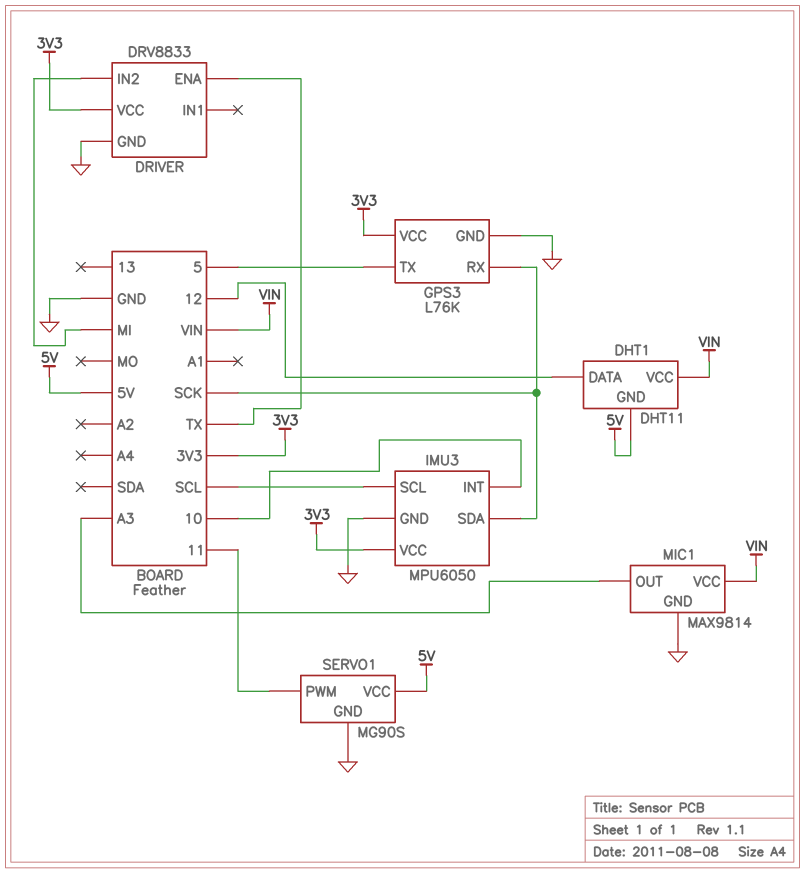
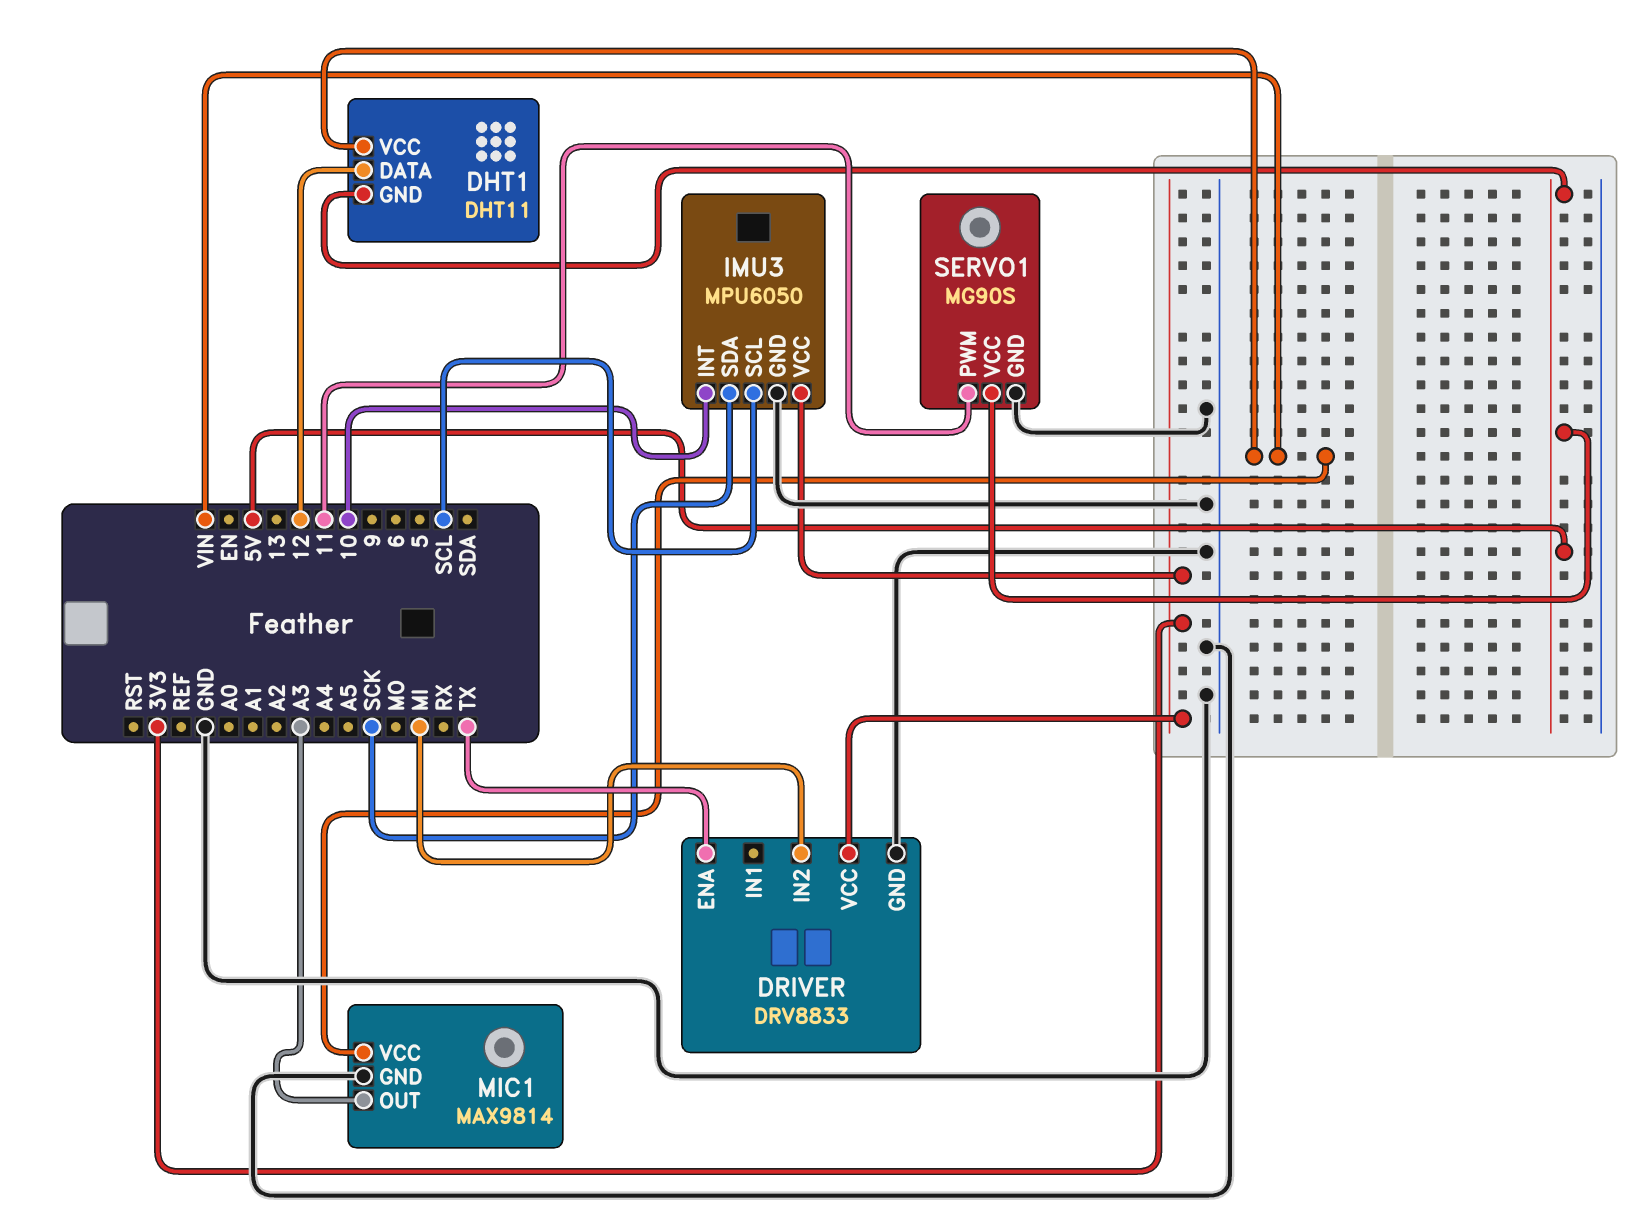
GPS3: L76K -> none
GPS3 pin GND: GND -> none
GPS3 pin RX: SCK -> none
GPS3 pin TX: 5 -> none
GPS3 pin VCC: 3V3 -> none

